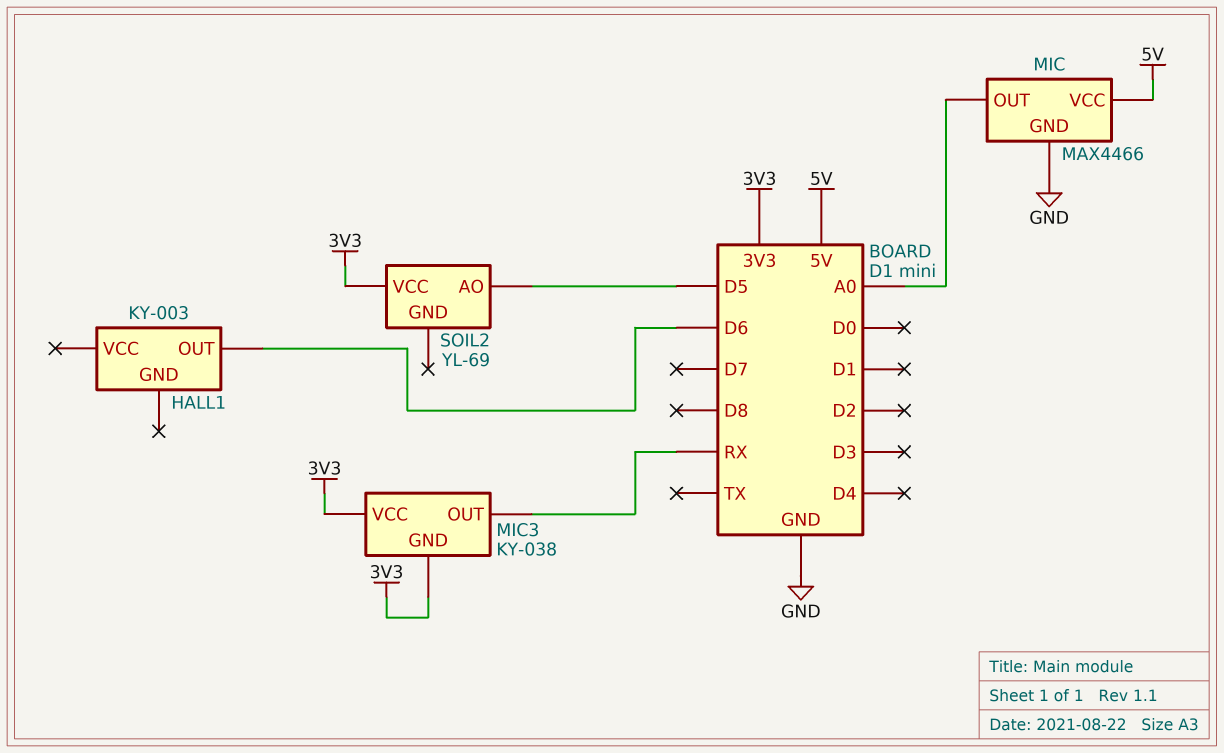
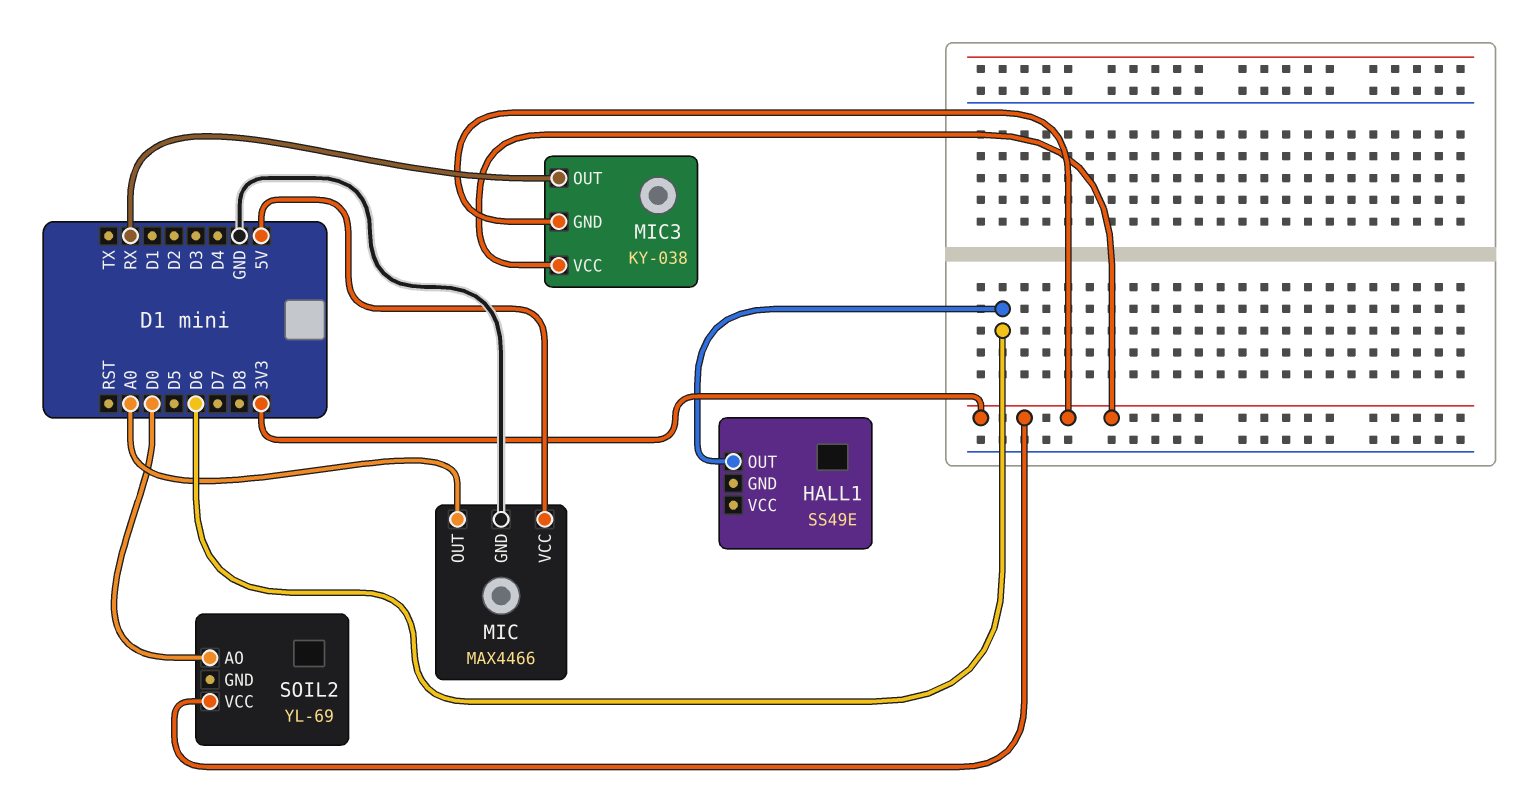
HALL1: KY-003 -> SS49E
SOIL2 pin AO: D5 -> D0

